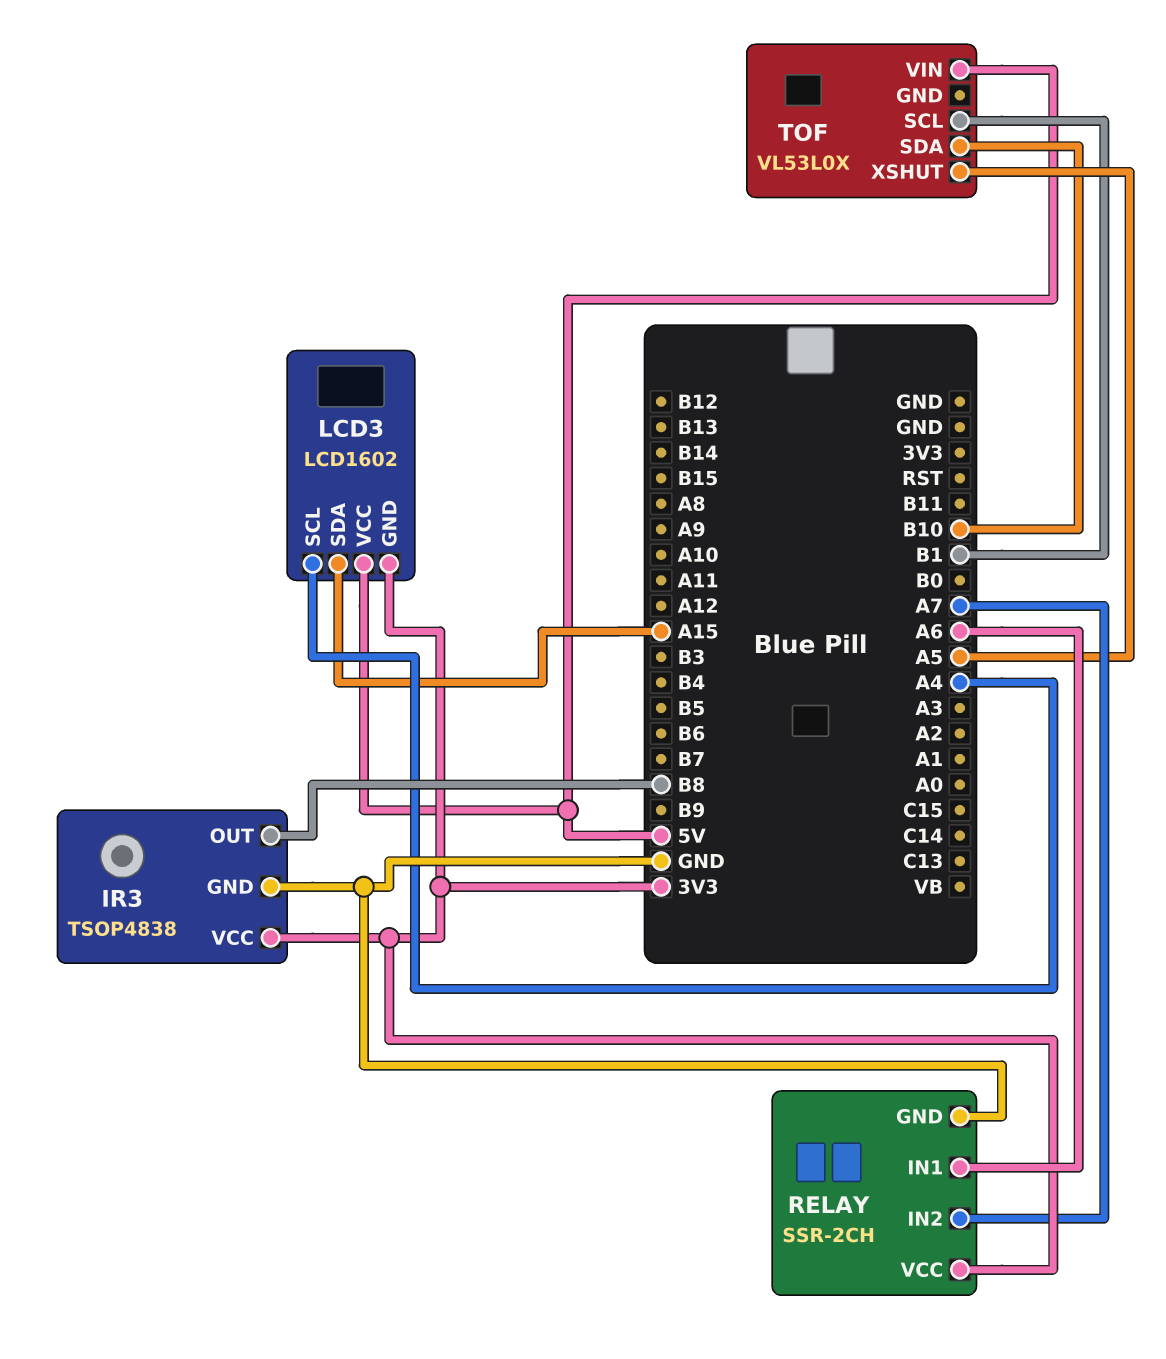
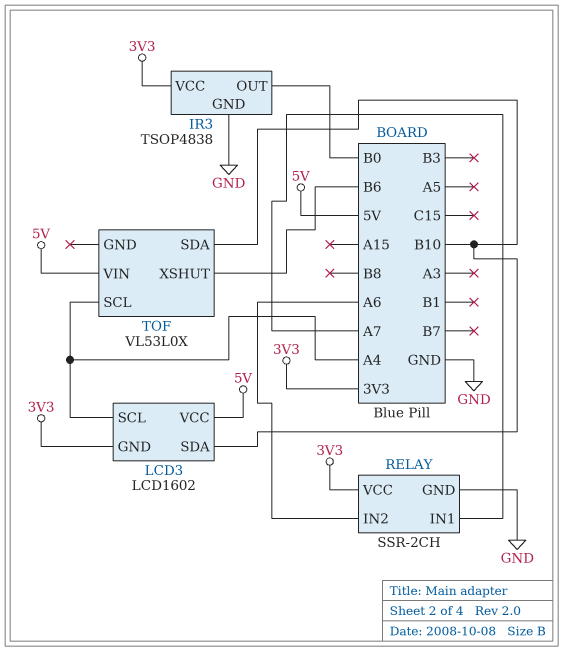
IR3 pin OUT: B8 -> B0
LCD3 pin SDA: A15 -> B10
RELAY pin IN1: A6 -> A7
RELAY pin IN2: A7 -> A6
TOF pin SCL: B1 -> A4
TOF pin XSHUT: A5 -> B6

